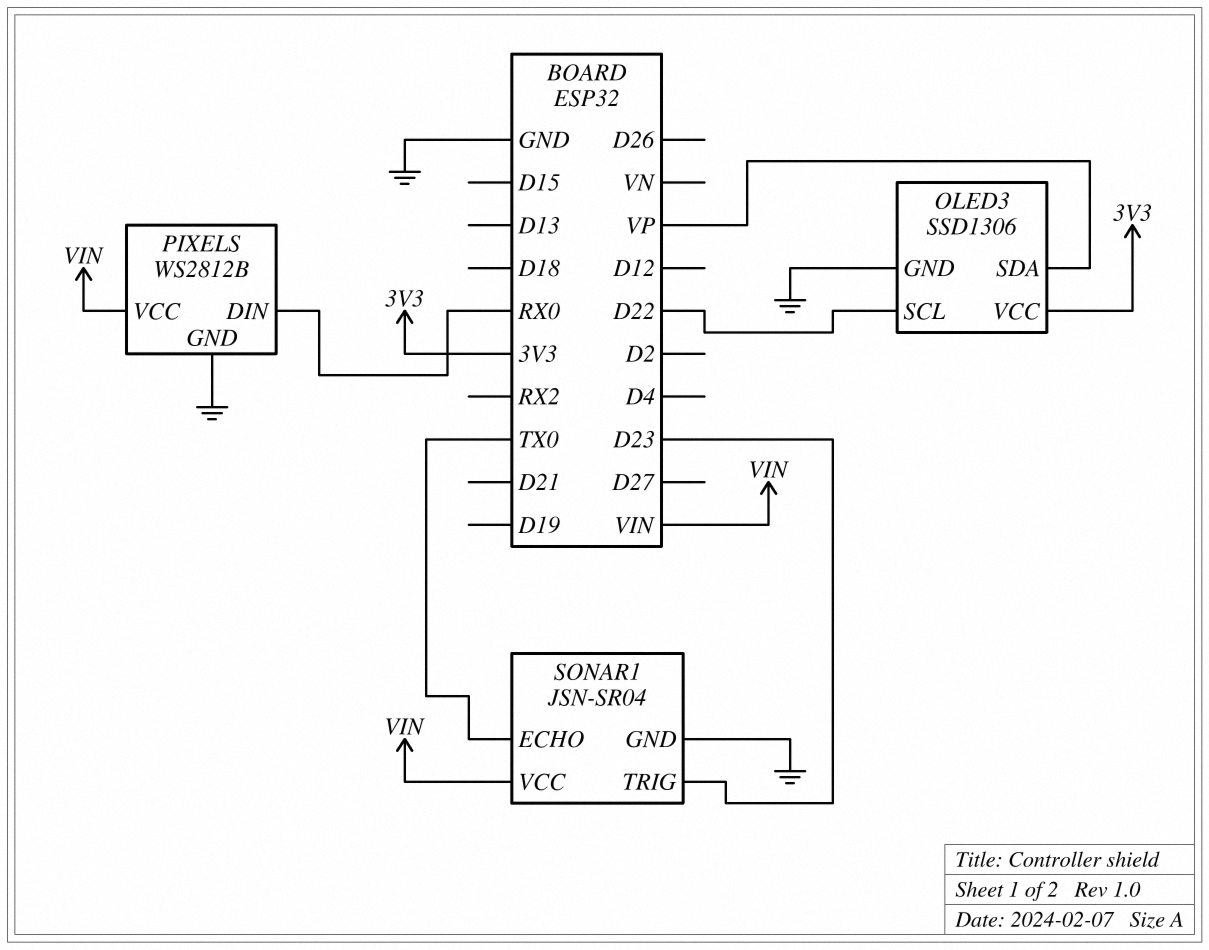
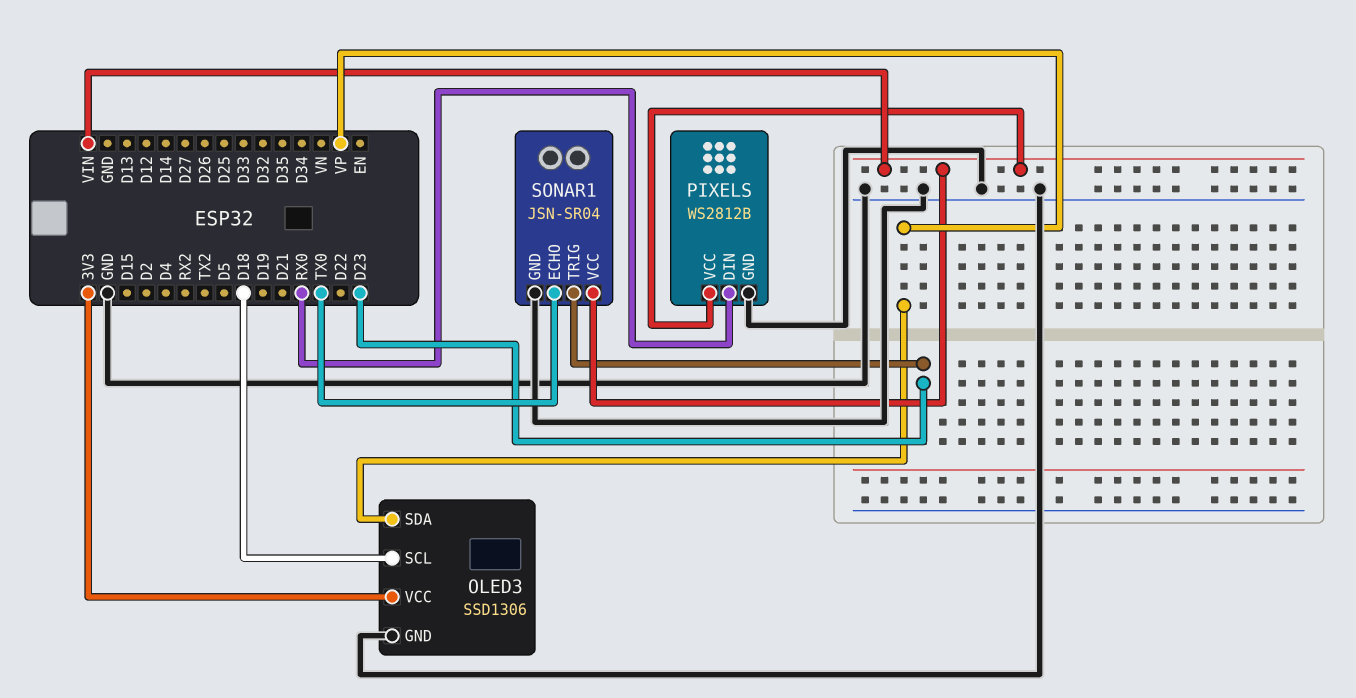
OLED3 pin SCL: D22 -> D18

